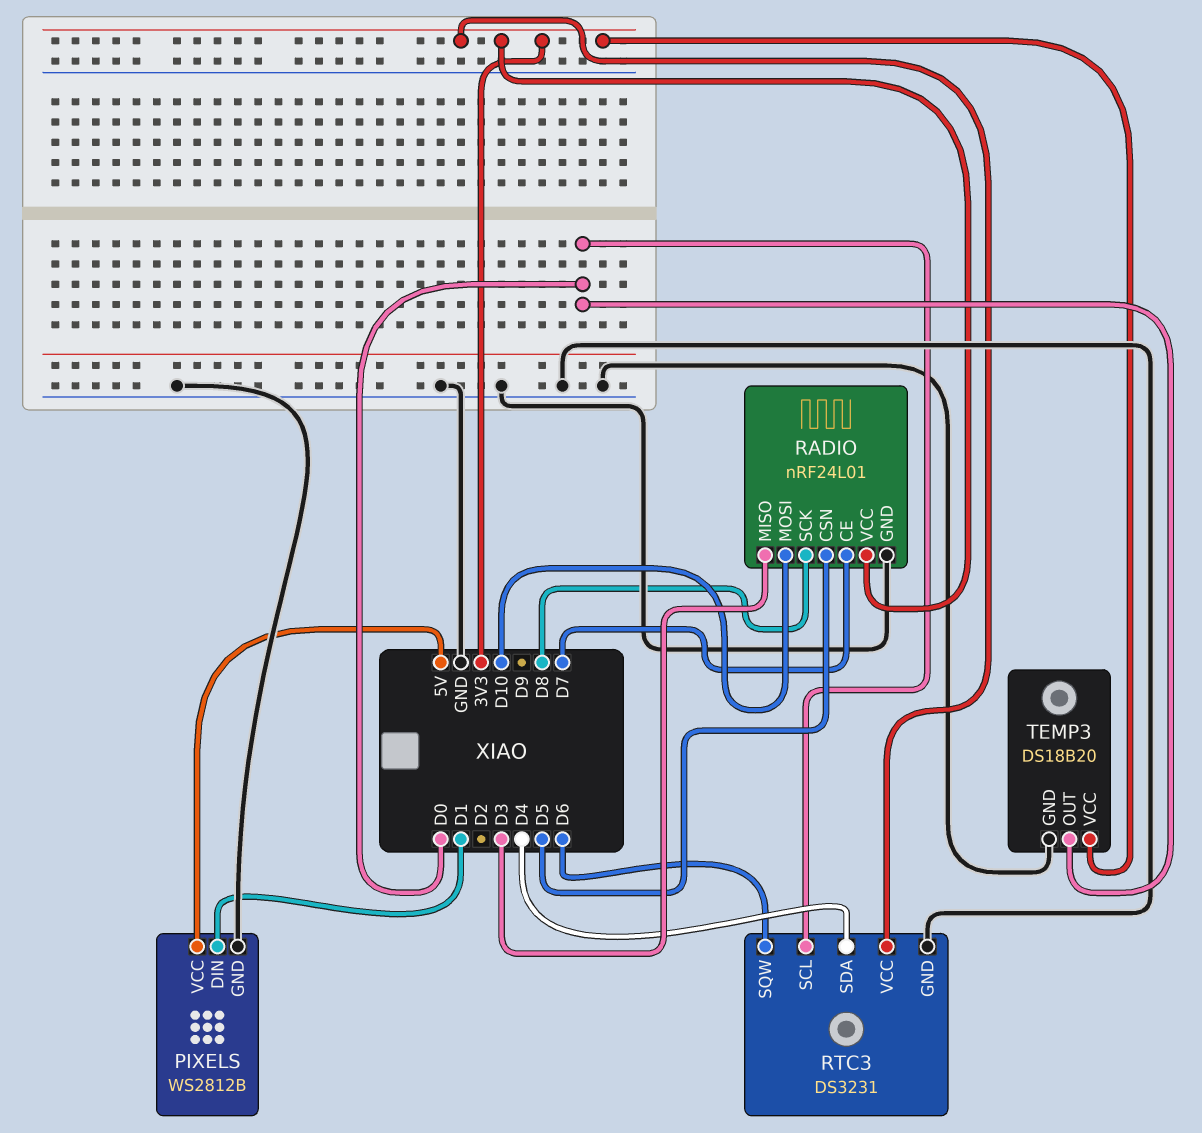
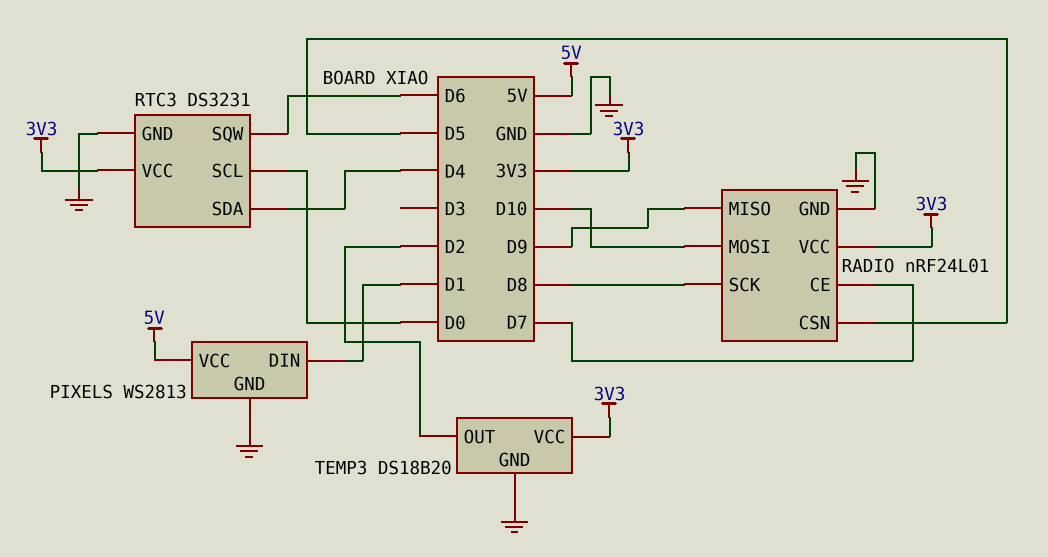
PIXELS: WS2812B -> WS2813
RADIO pin MISO: D3 -> D9
TEMP3 pin OUT: D0 -> D2

